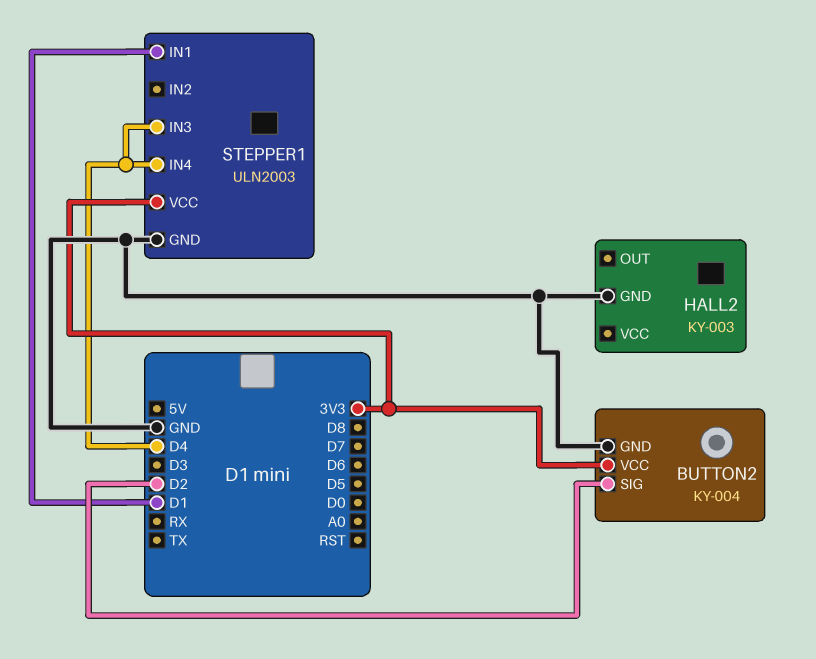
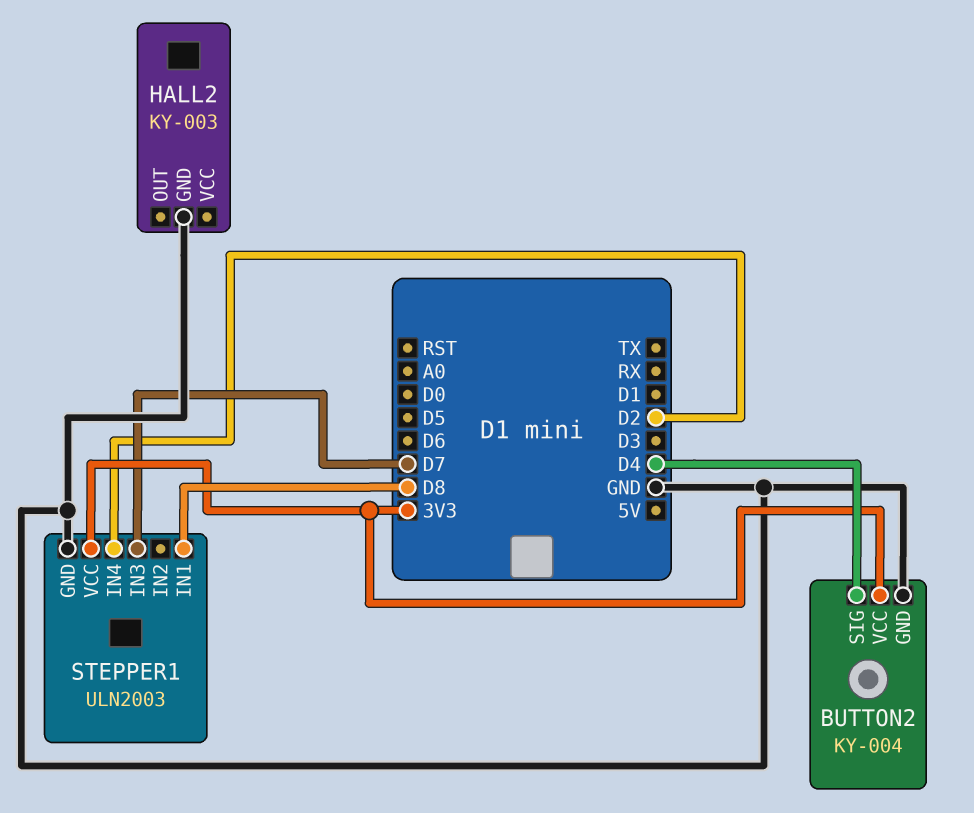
BUTTON2 pin SIG: D2 -> D4
STEPPER1 pin IN1: D1 -> D8
STEPPER1 pin IN3: D4 -> D7
STEPPER1 pin IN4: D4 -> D2

